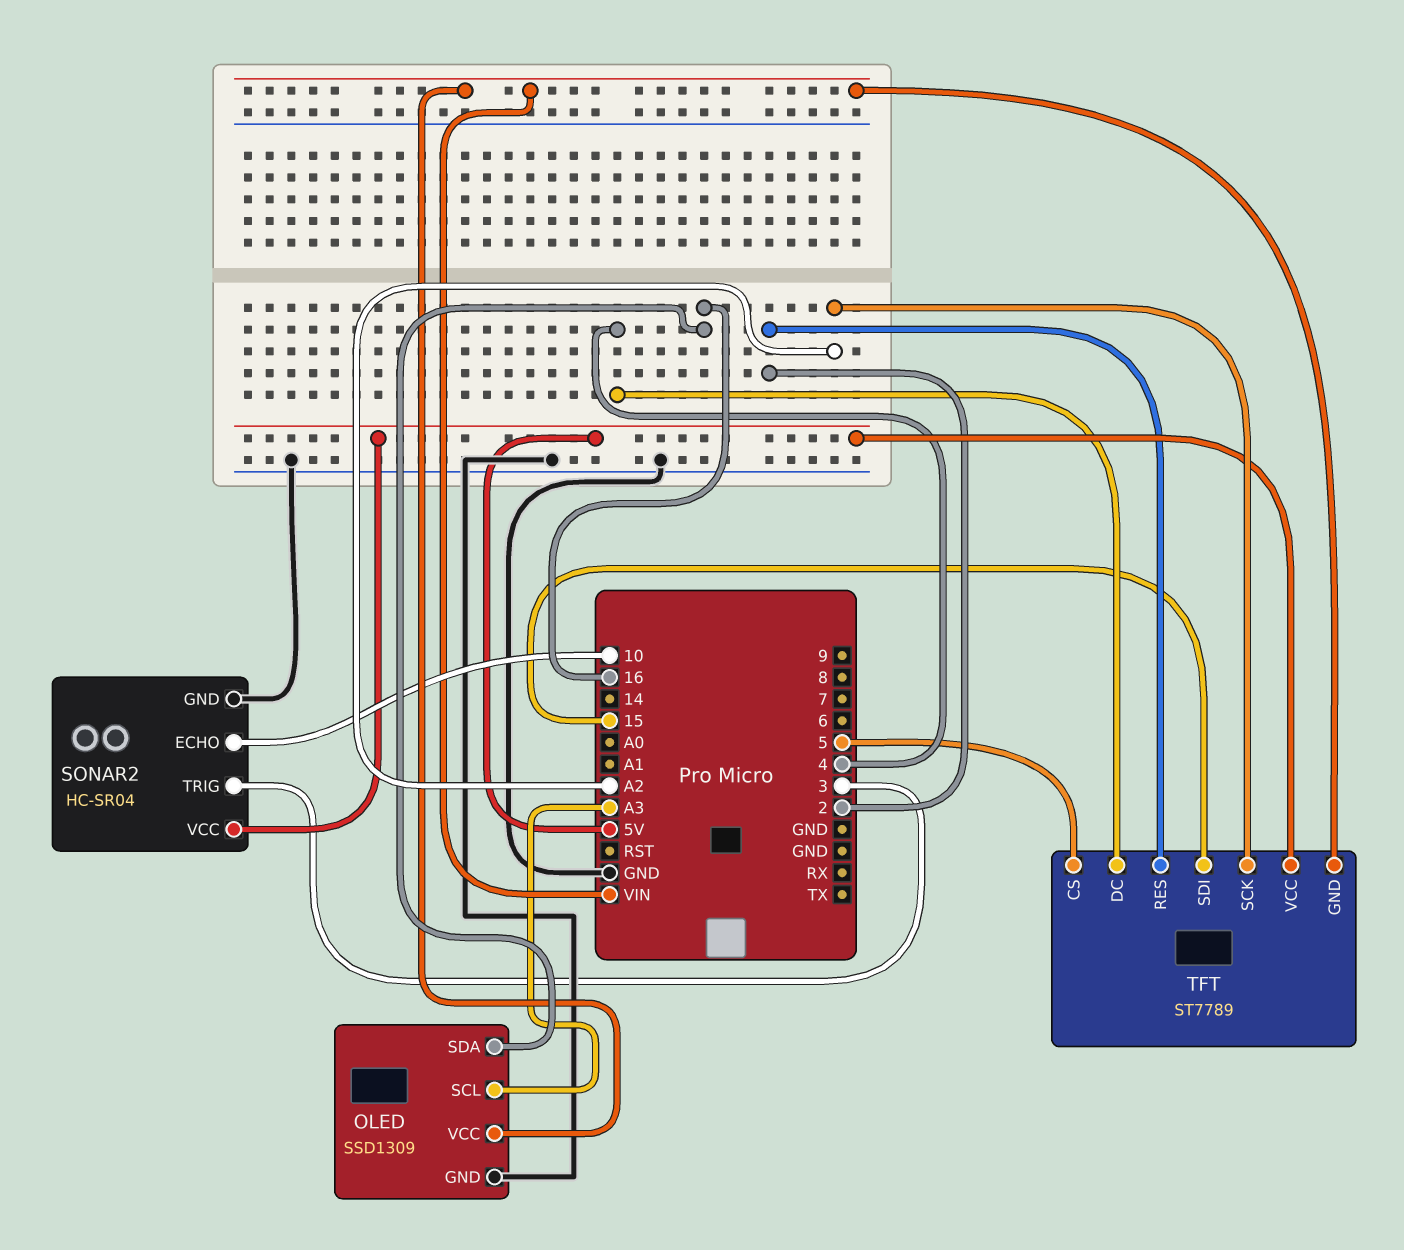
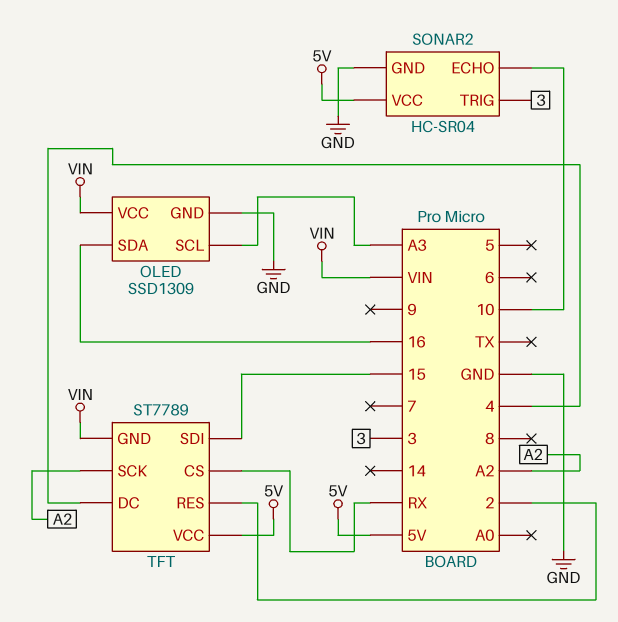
TFT pin CS: 5 -> RX

